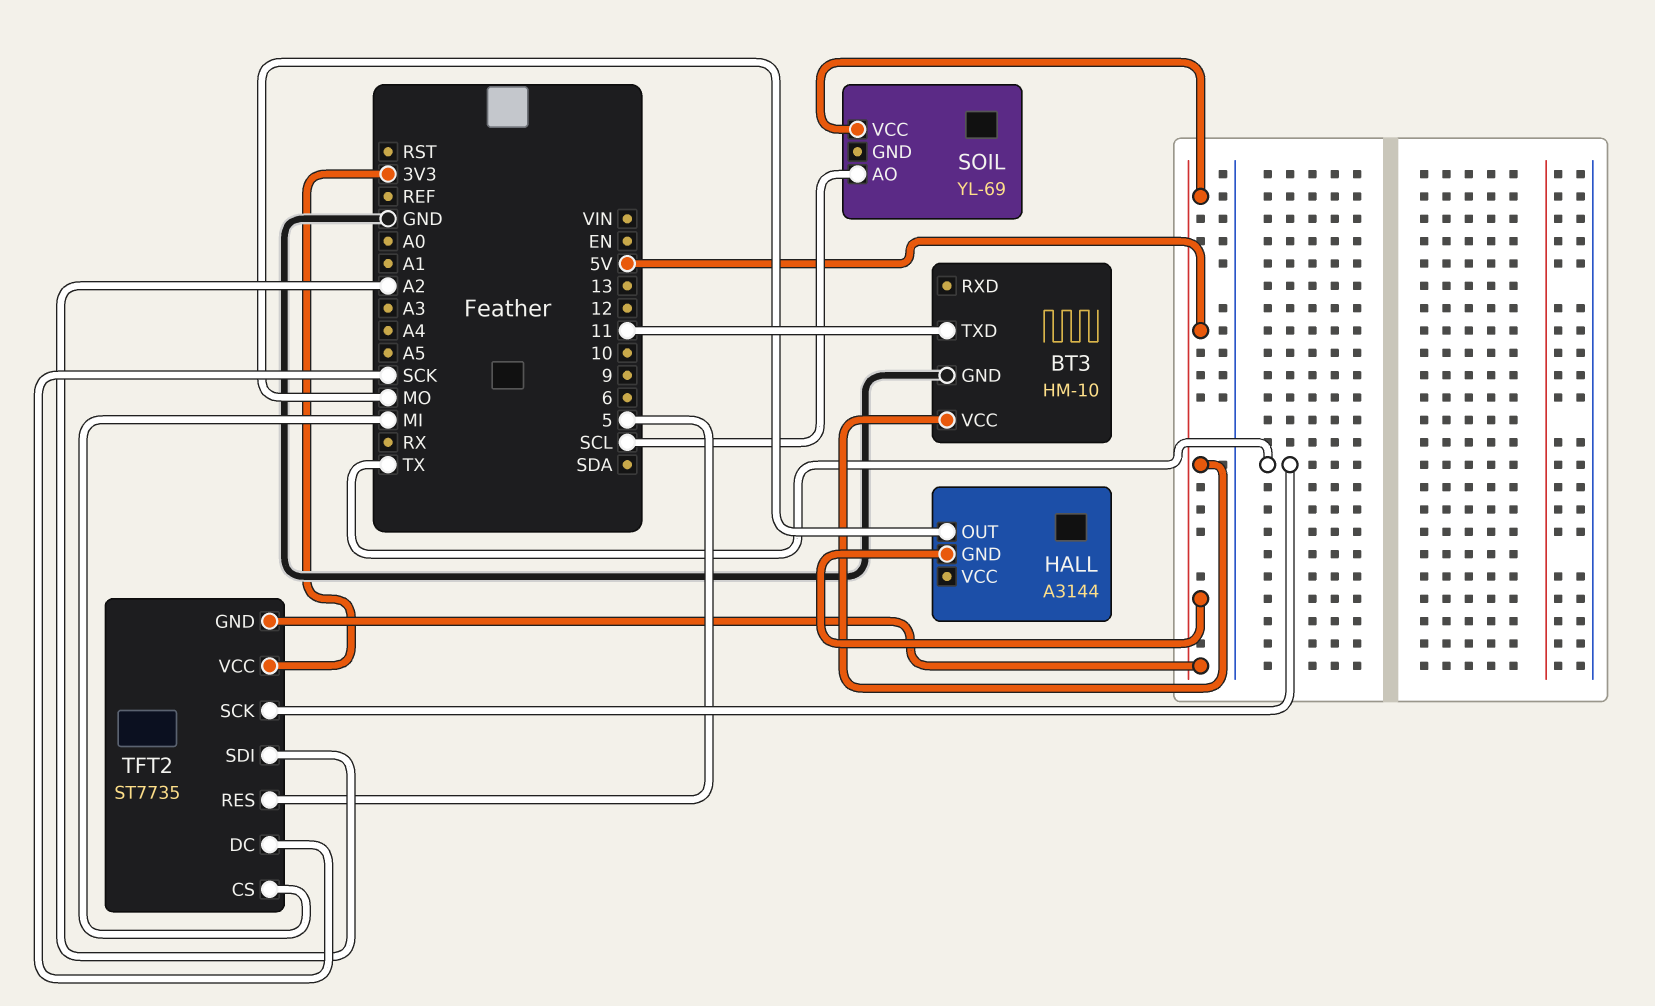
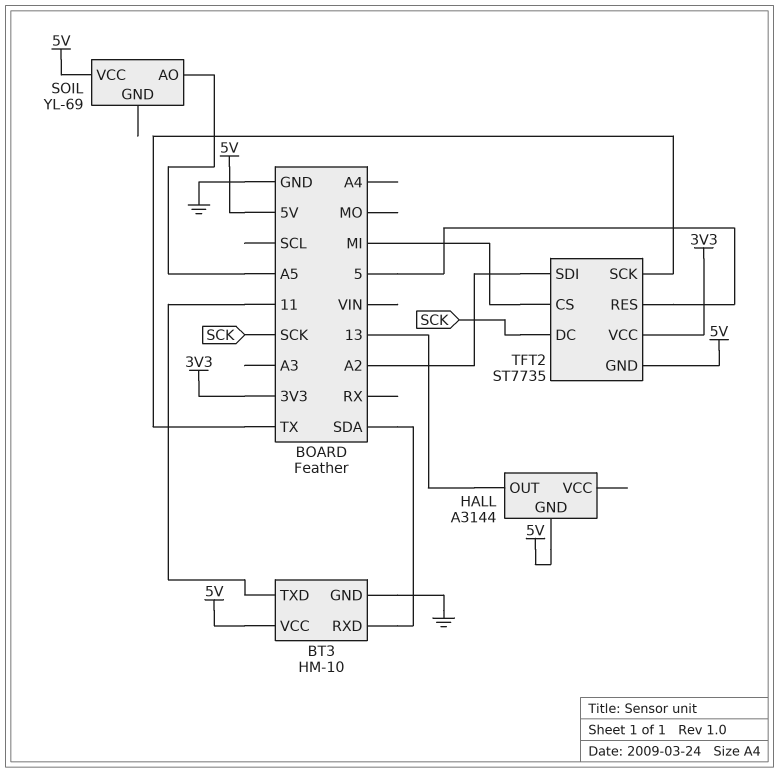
BT3 pin RXD: none -> SDA
HALL pin OUT: MO -> 13
SOIL pin AO: SCL -> A5

